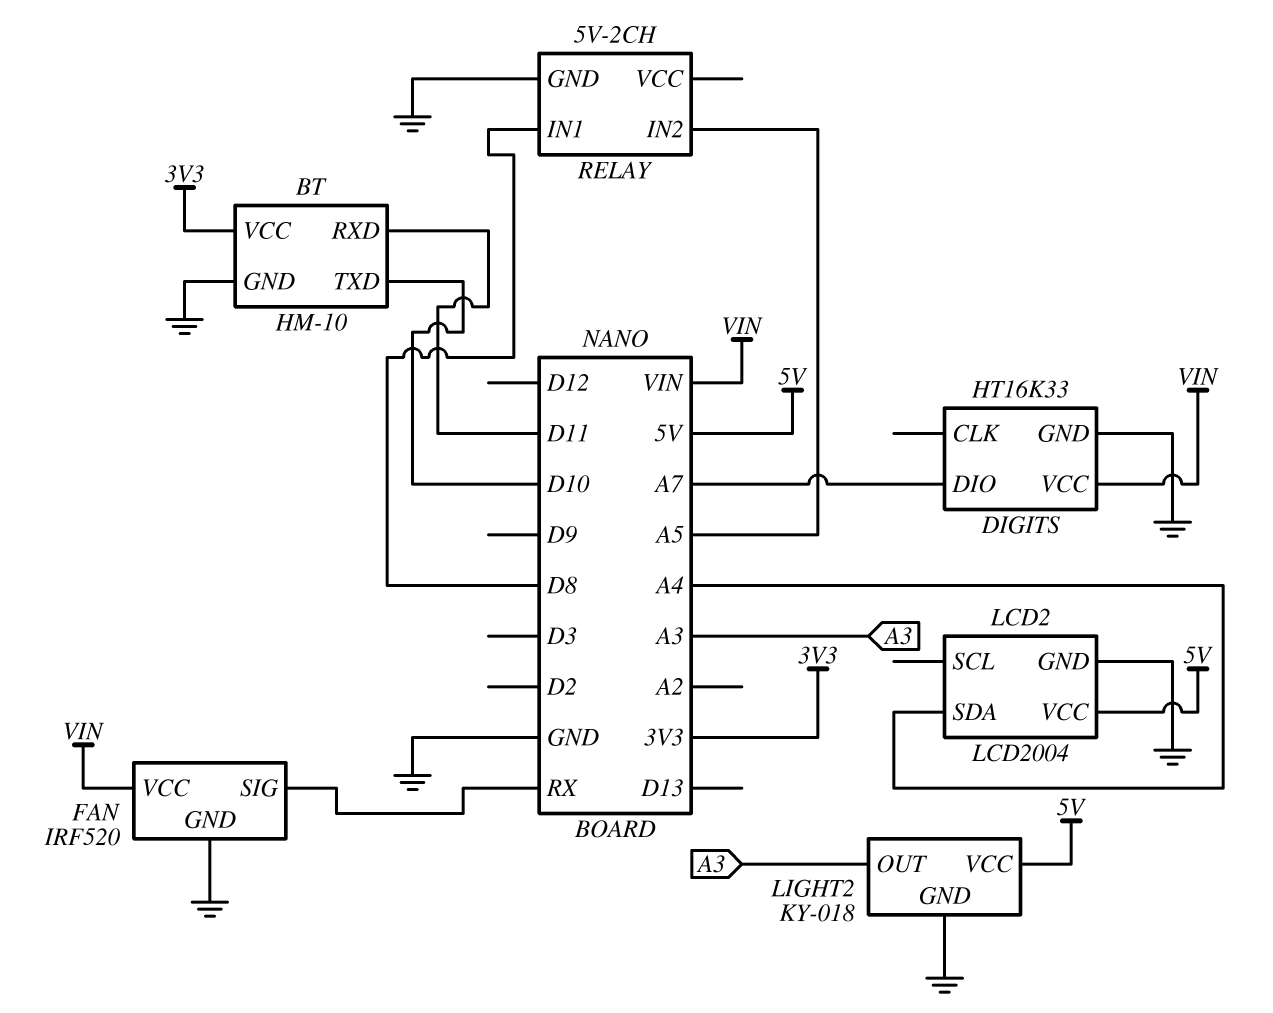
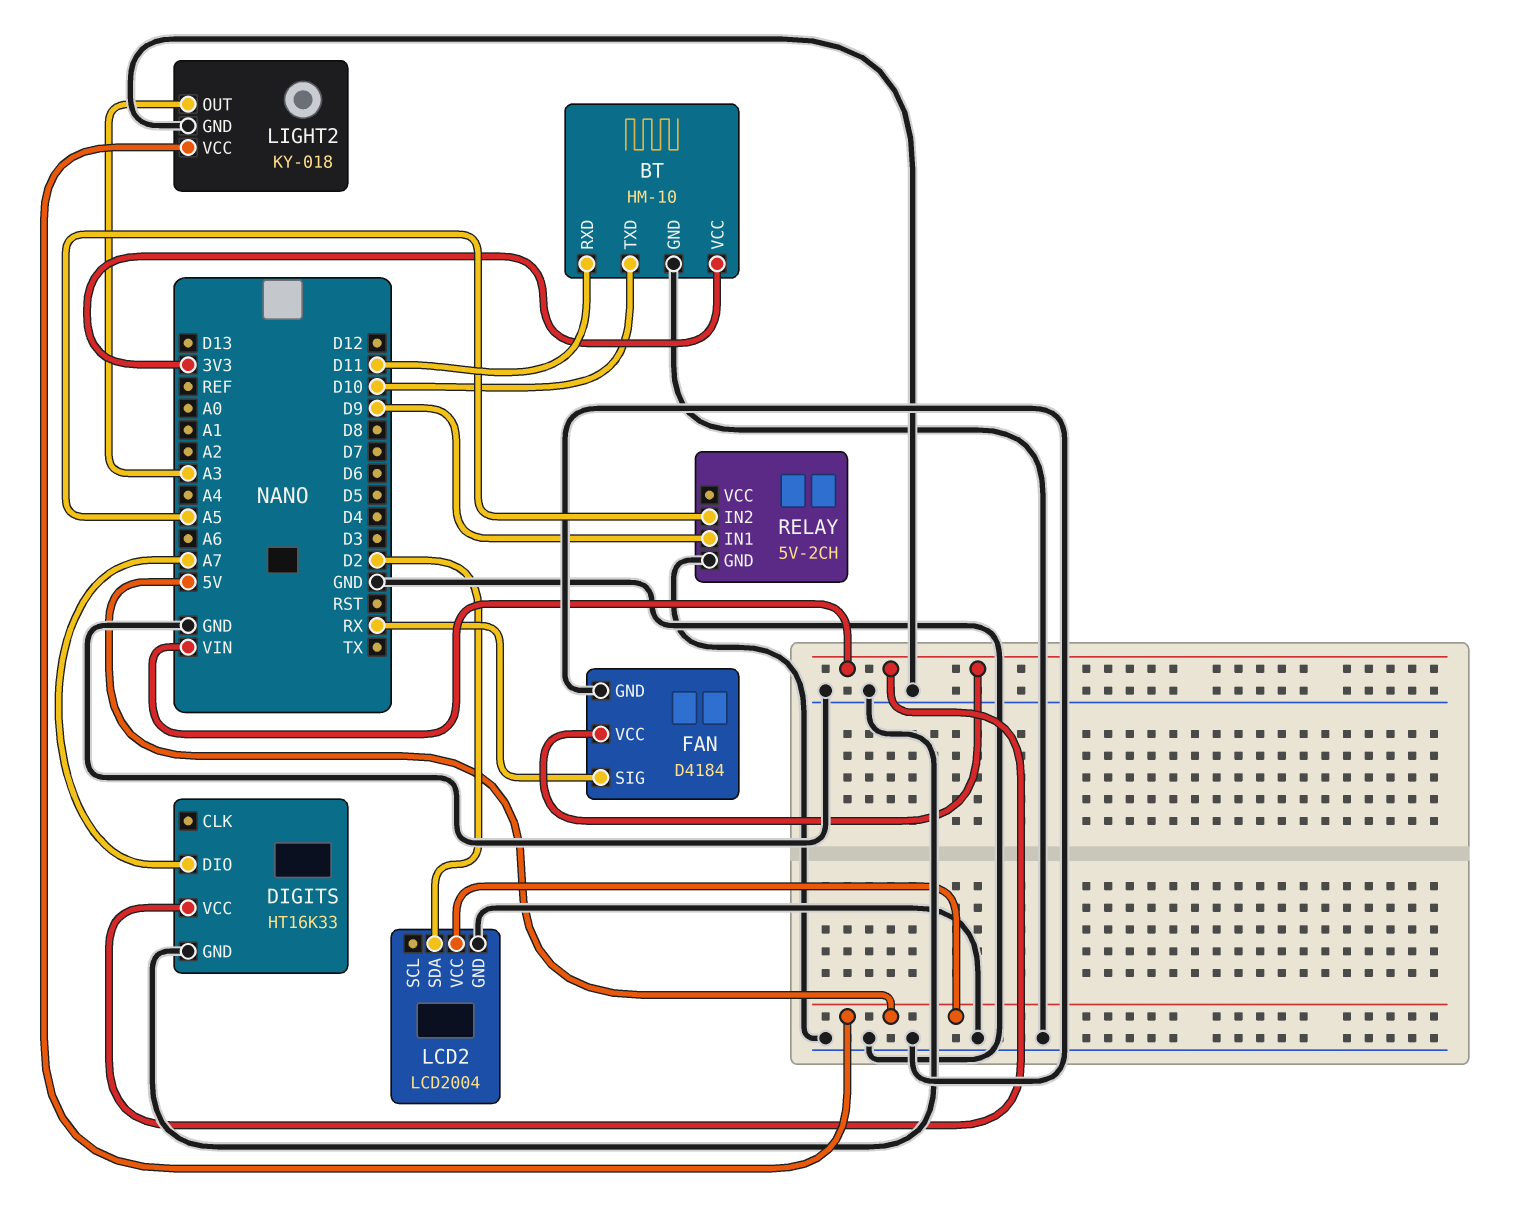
FAN: IRF520 -> D4184
LCD2 pin SDA: A4 -> D2
RELAY pin IN1: D8 -> D9

